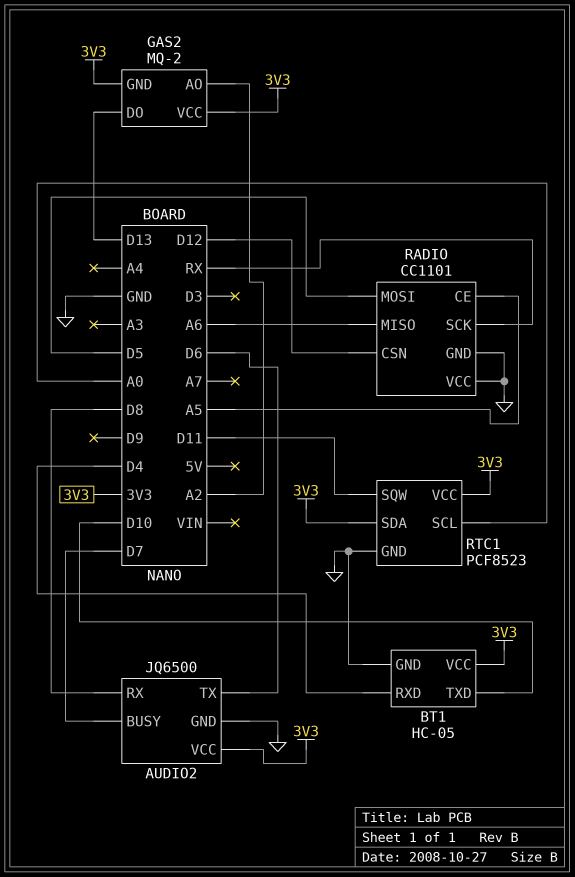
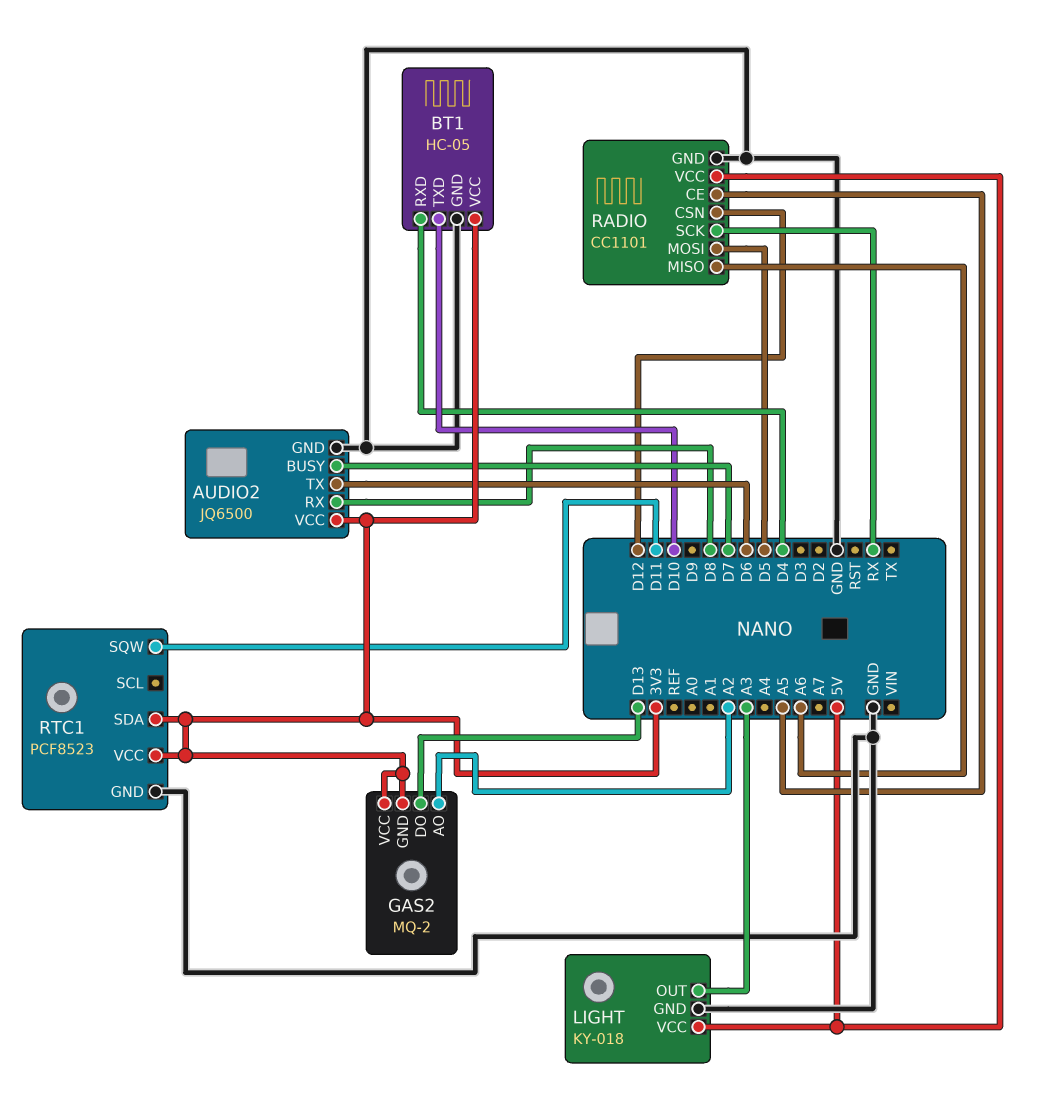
LIGHT: none -> KY-018
LIGHT pin GND: none -> GND
LIGHT pin OUT: none -> A3
LIGHT pin VCC: none -> 5V
RADIO pin VCC: GND -> 5V
RTC1 pin SCL: A0 -> none

